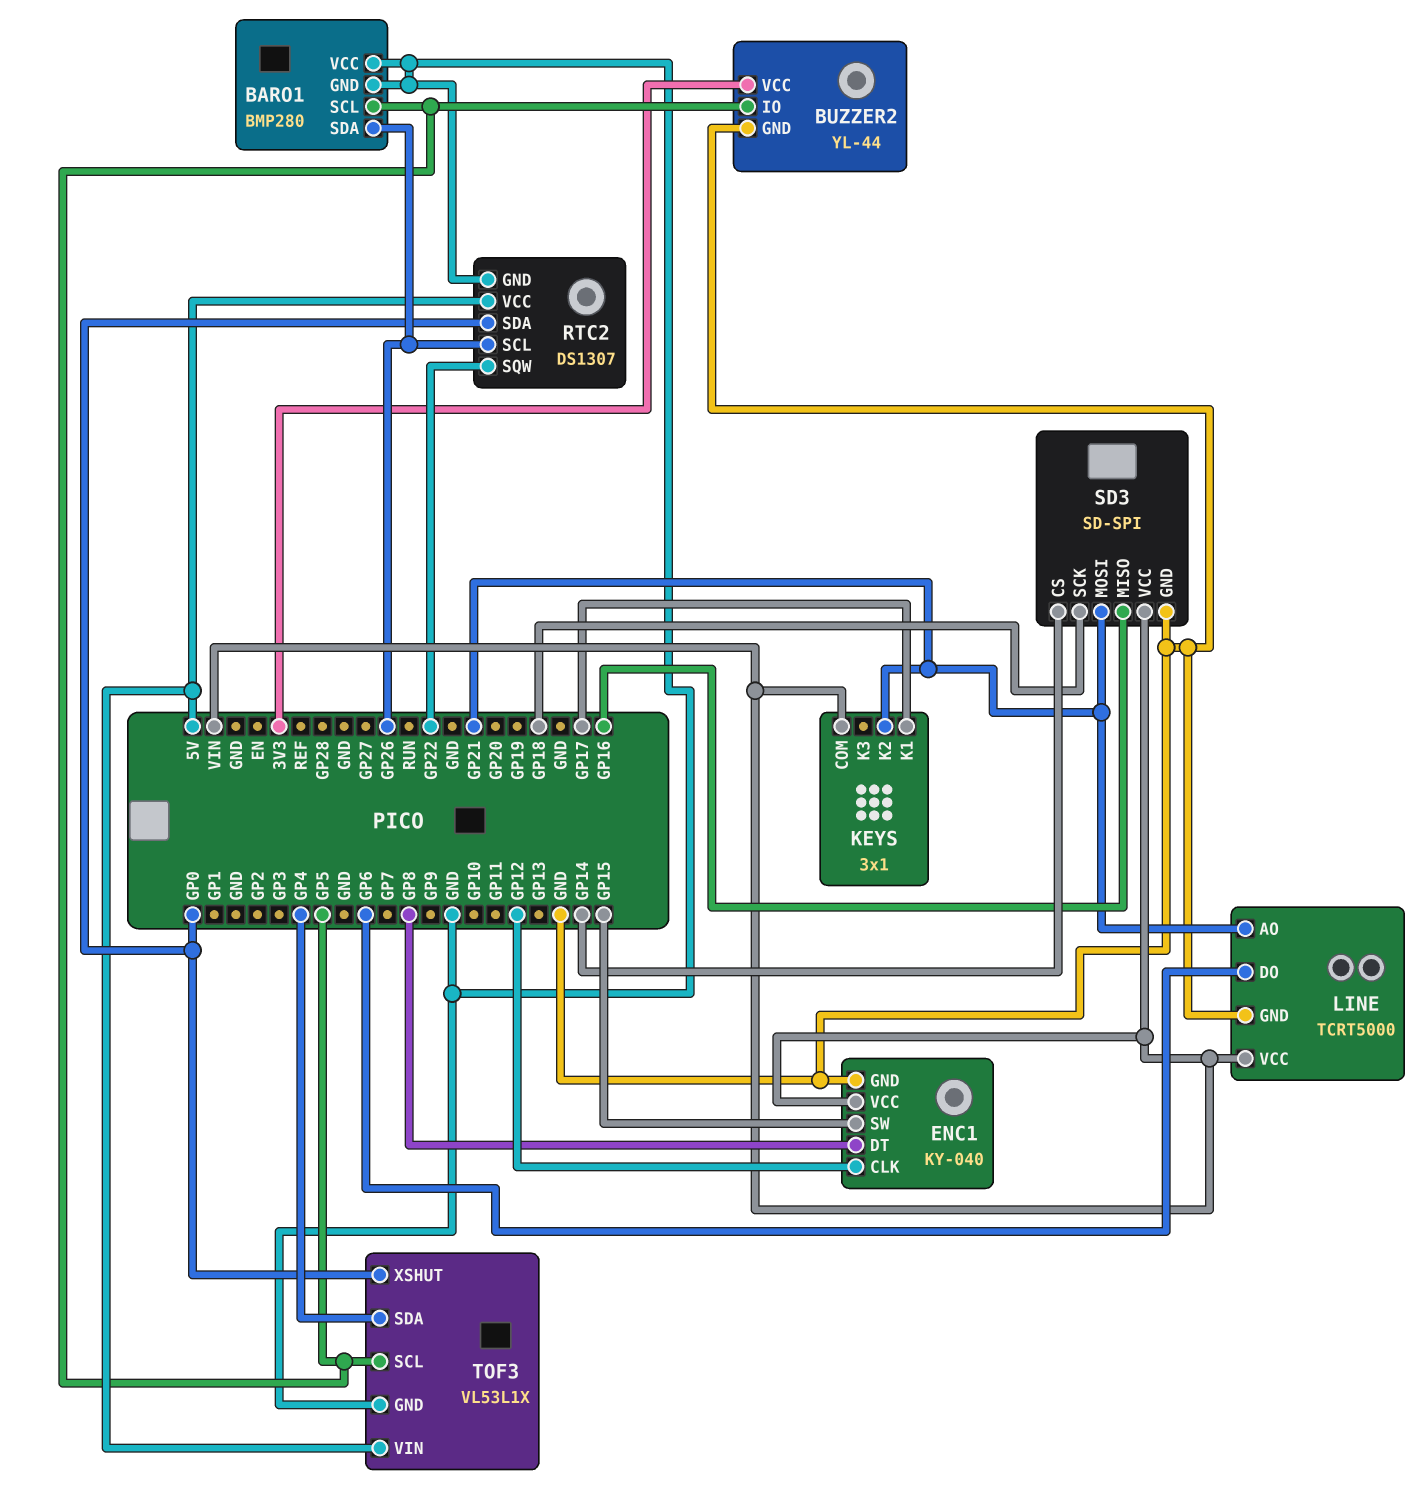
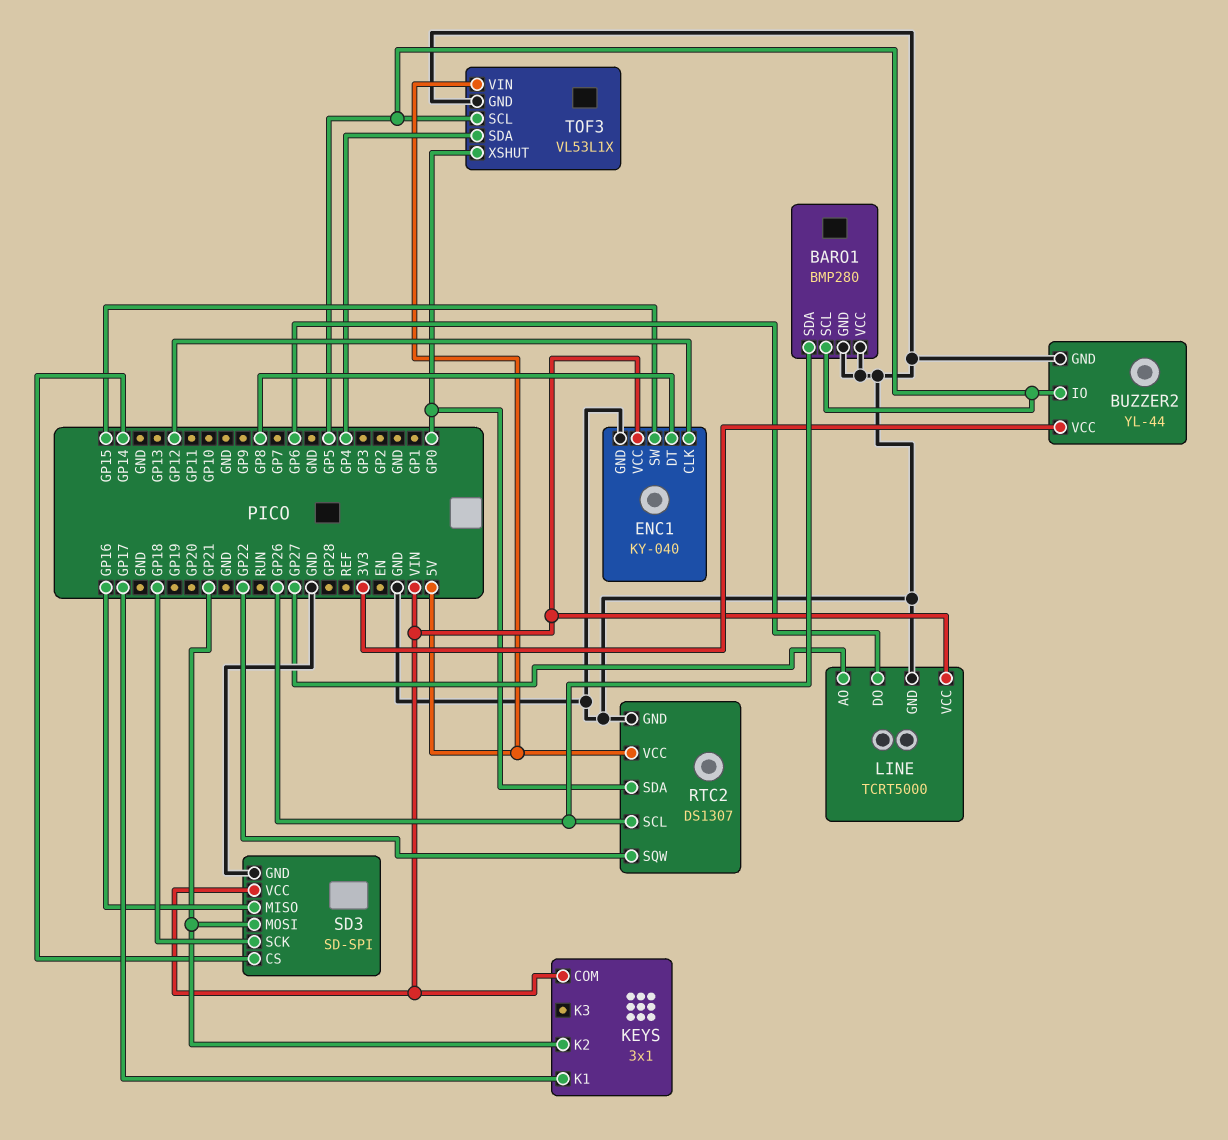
LINE pin AO: GP21 -> GP27

